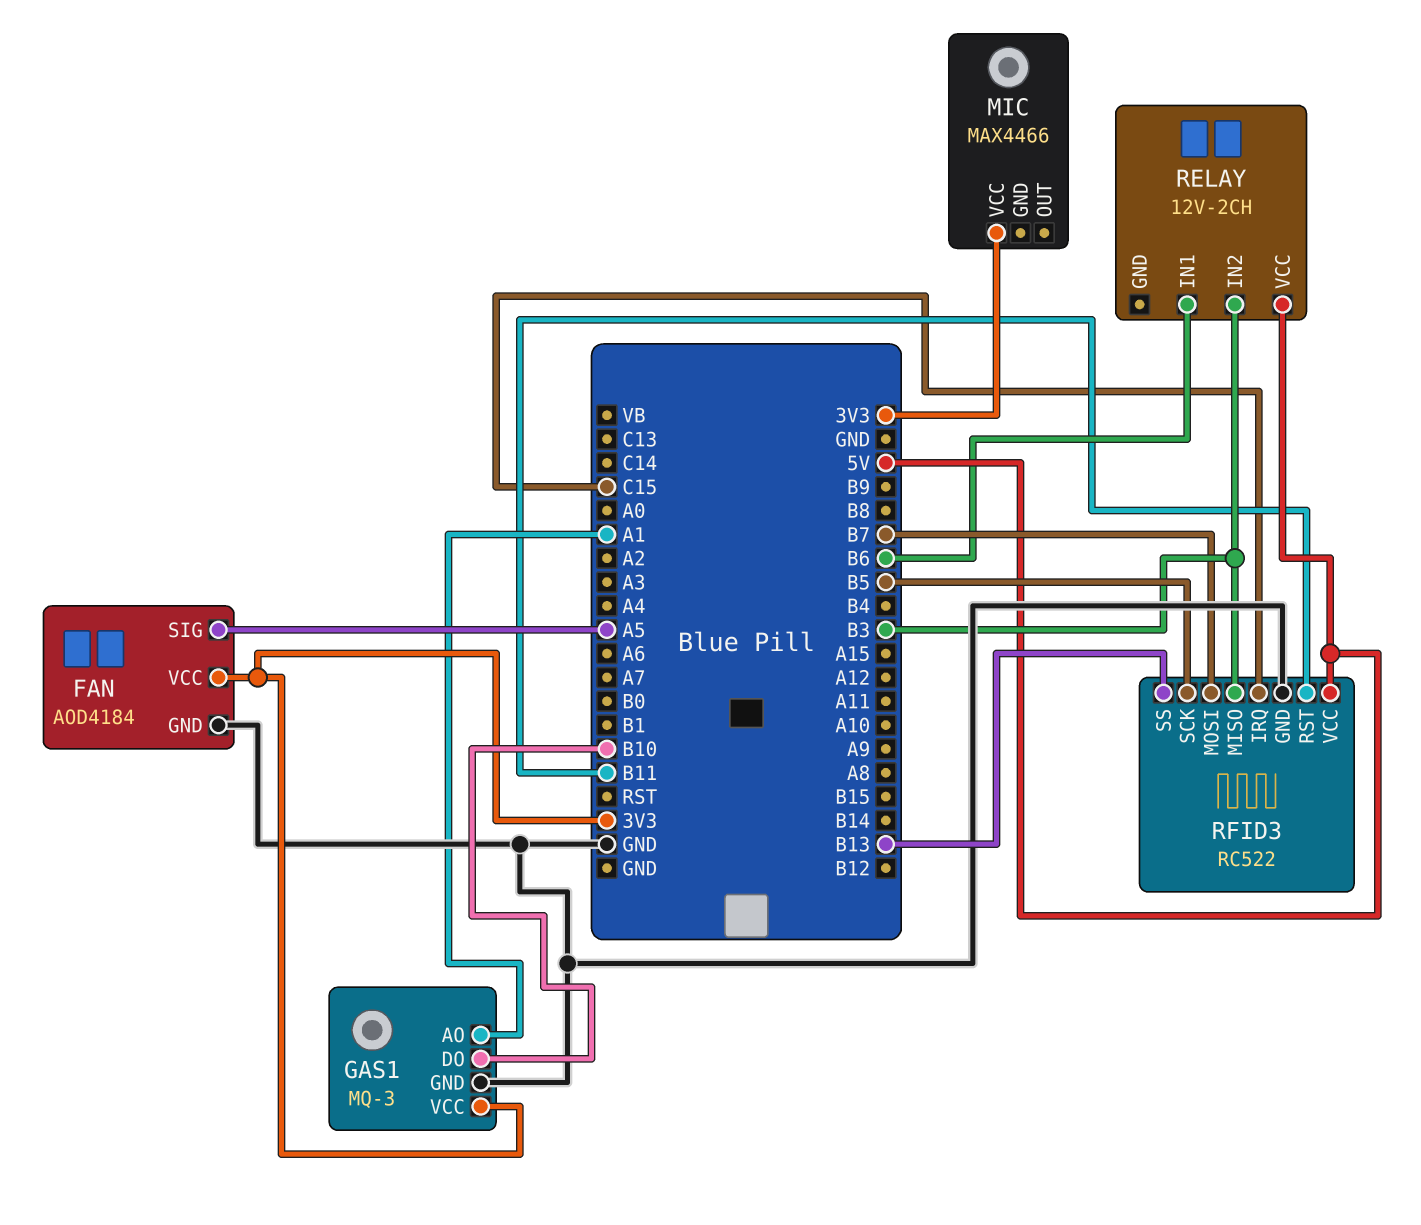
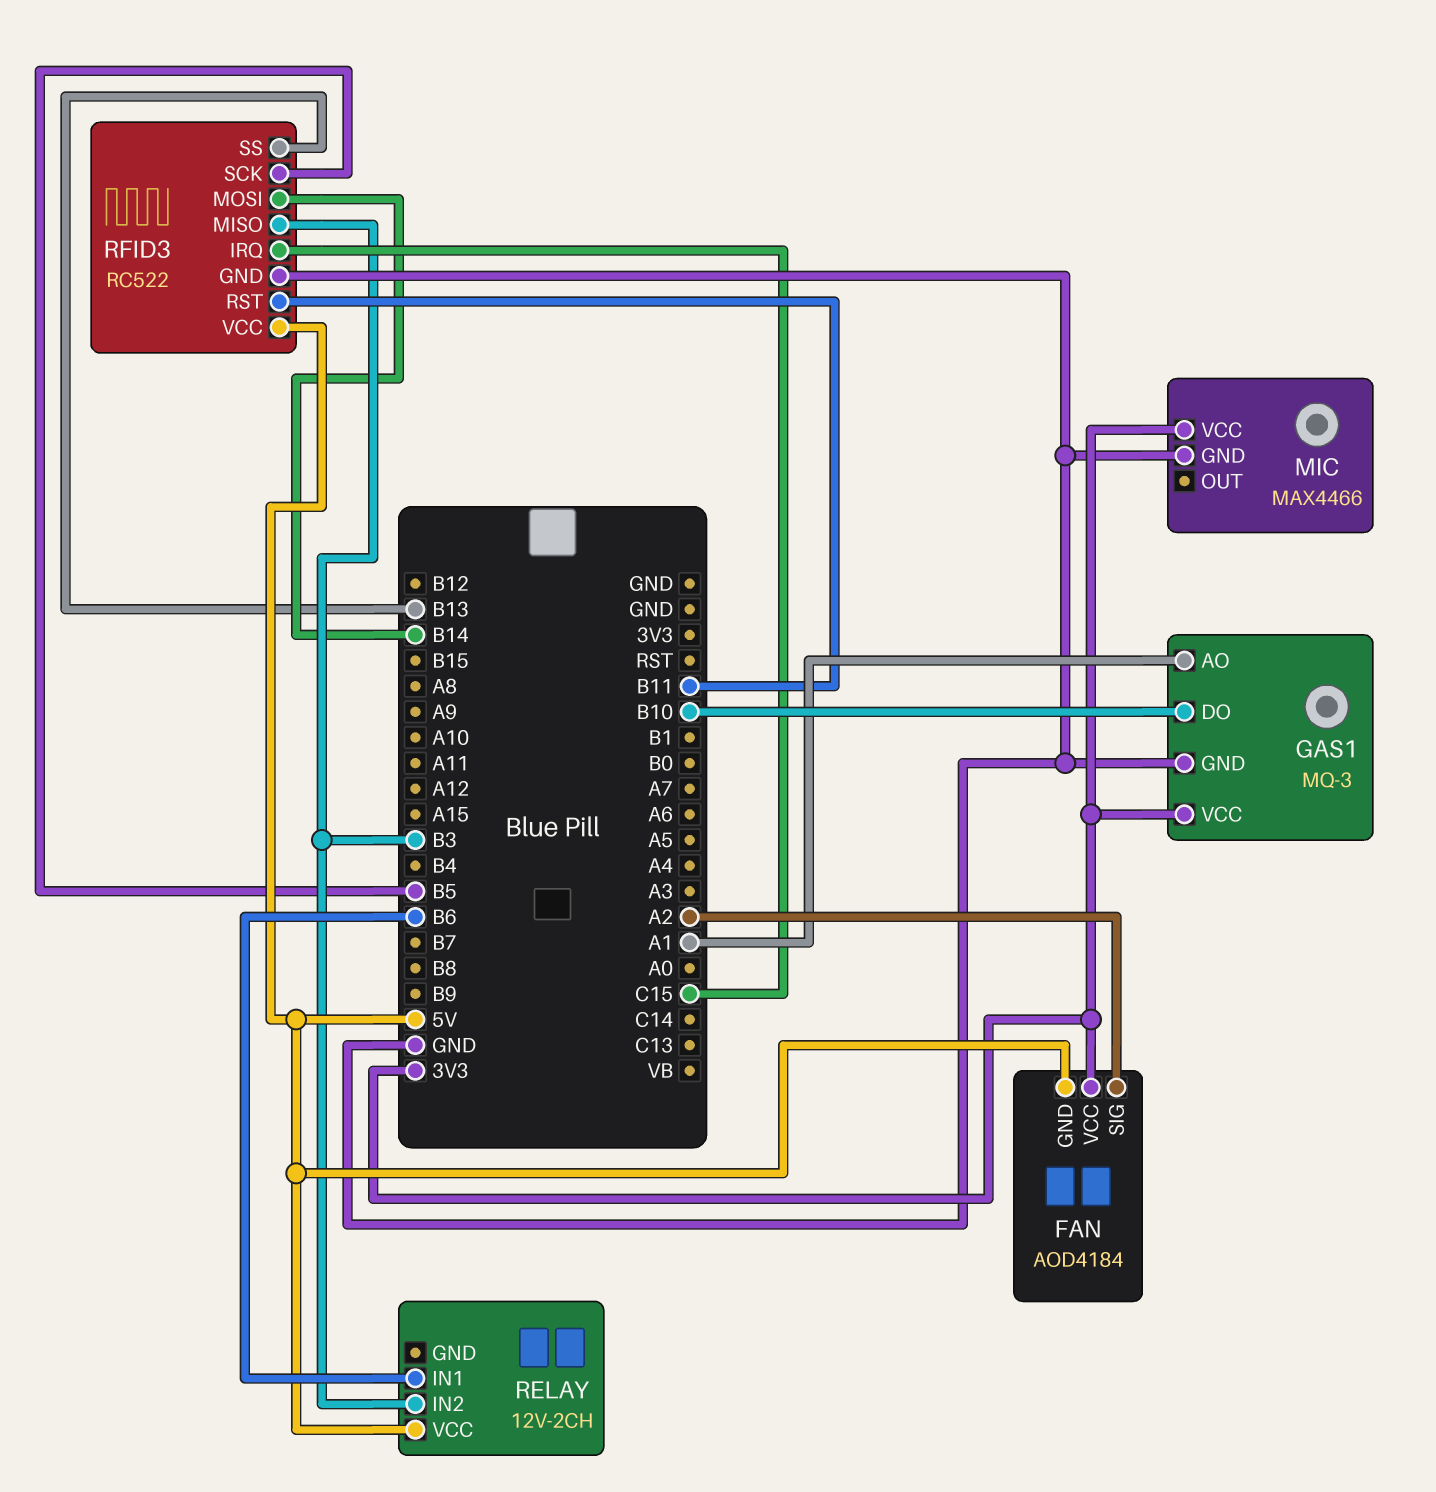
FAN pin GND: GND -> 5V
FAN pin SIG: A5 -> A2
MIC pin GND: none -> GND
RFID3 pin MOSI: B7 -> B14

